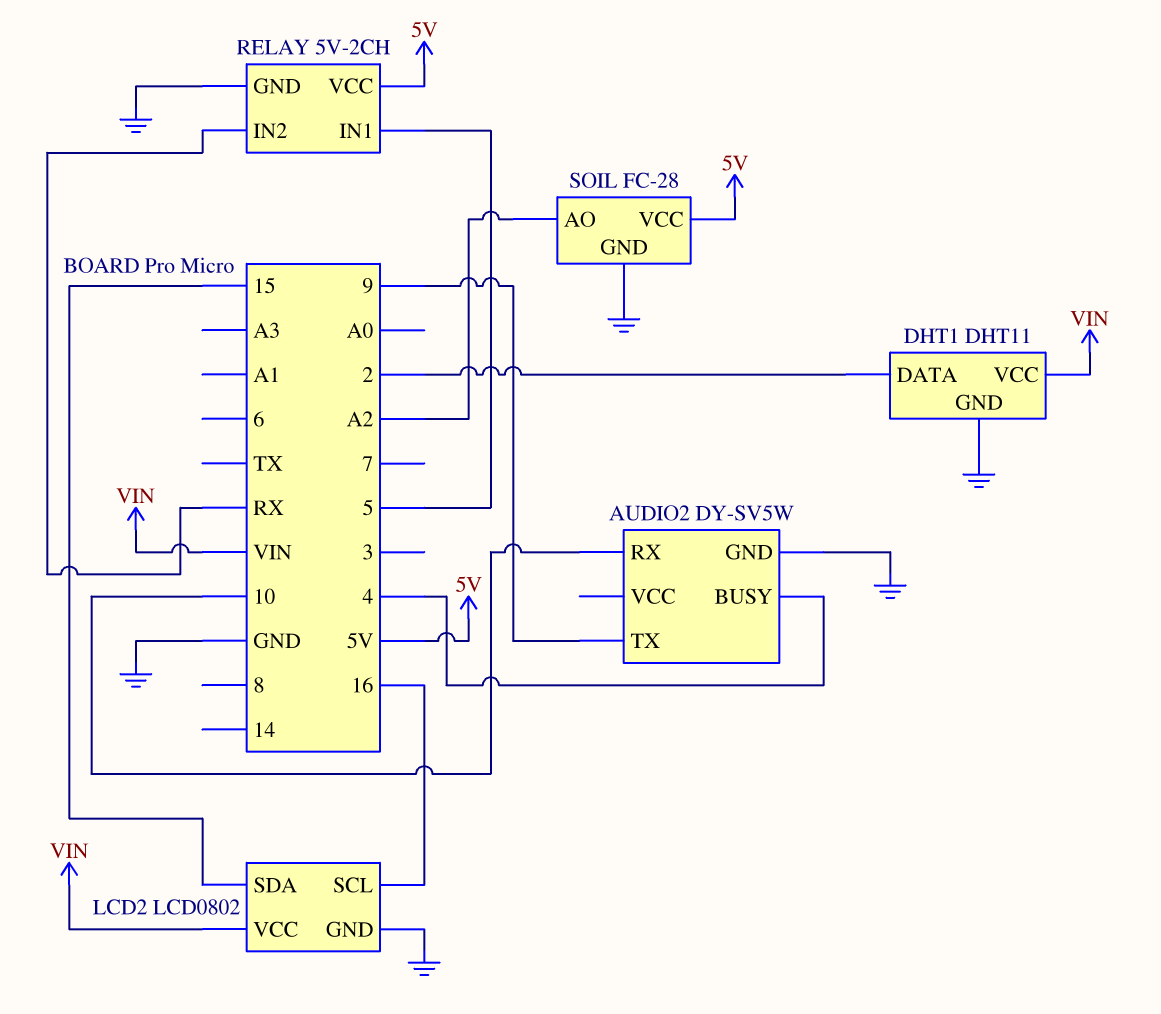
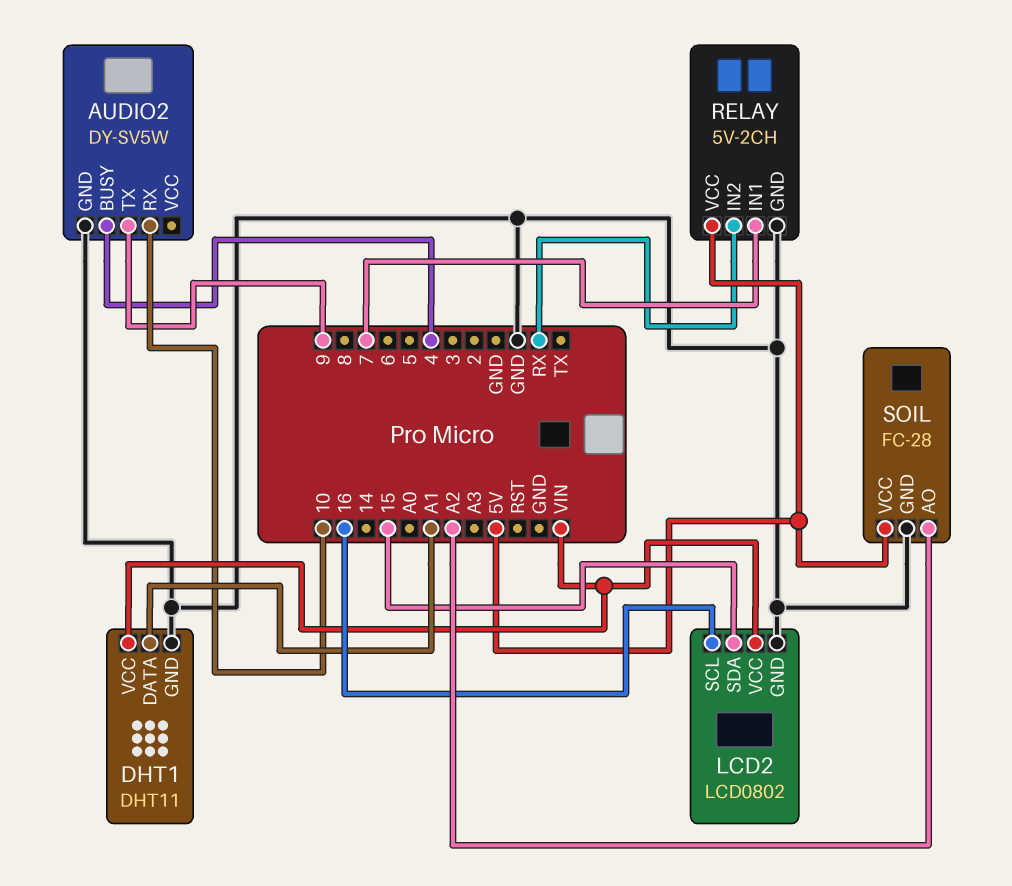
DHT1 pin DATA: 2 -> A1
RELAY pin IN1: 5 -> 7

